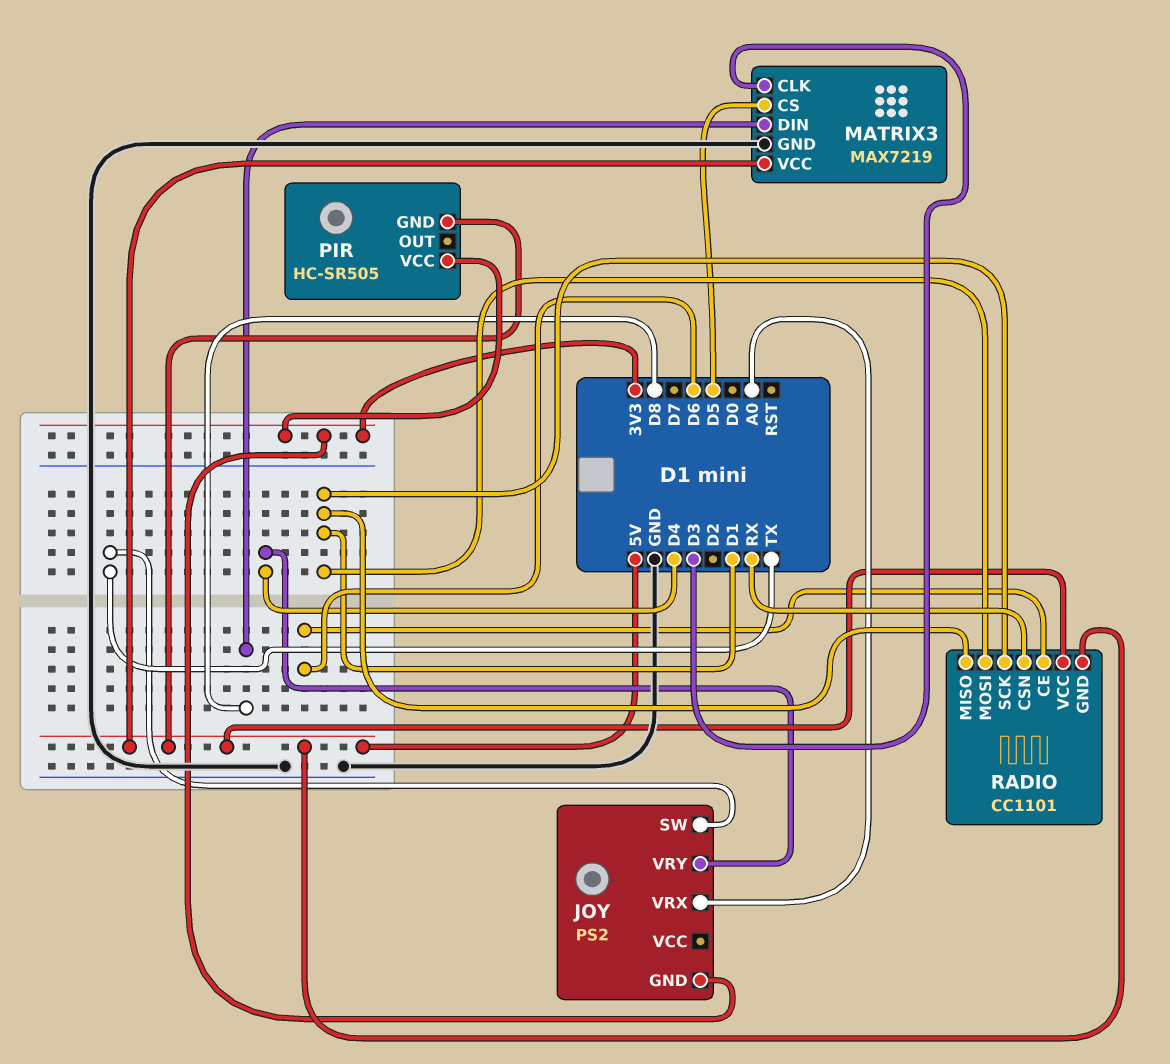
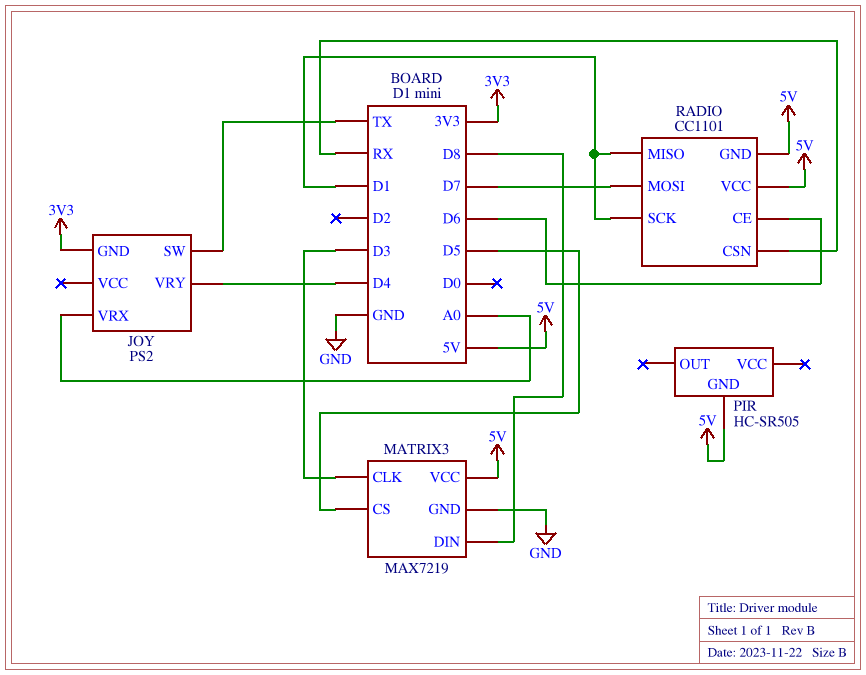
PIR pin VCC: 3V3 -> none
RADIO pin MOSI: D1 -> D7

